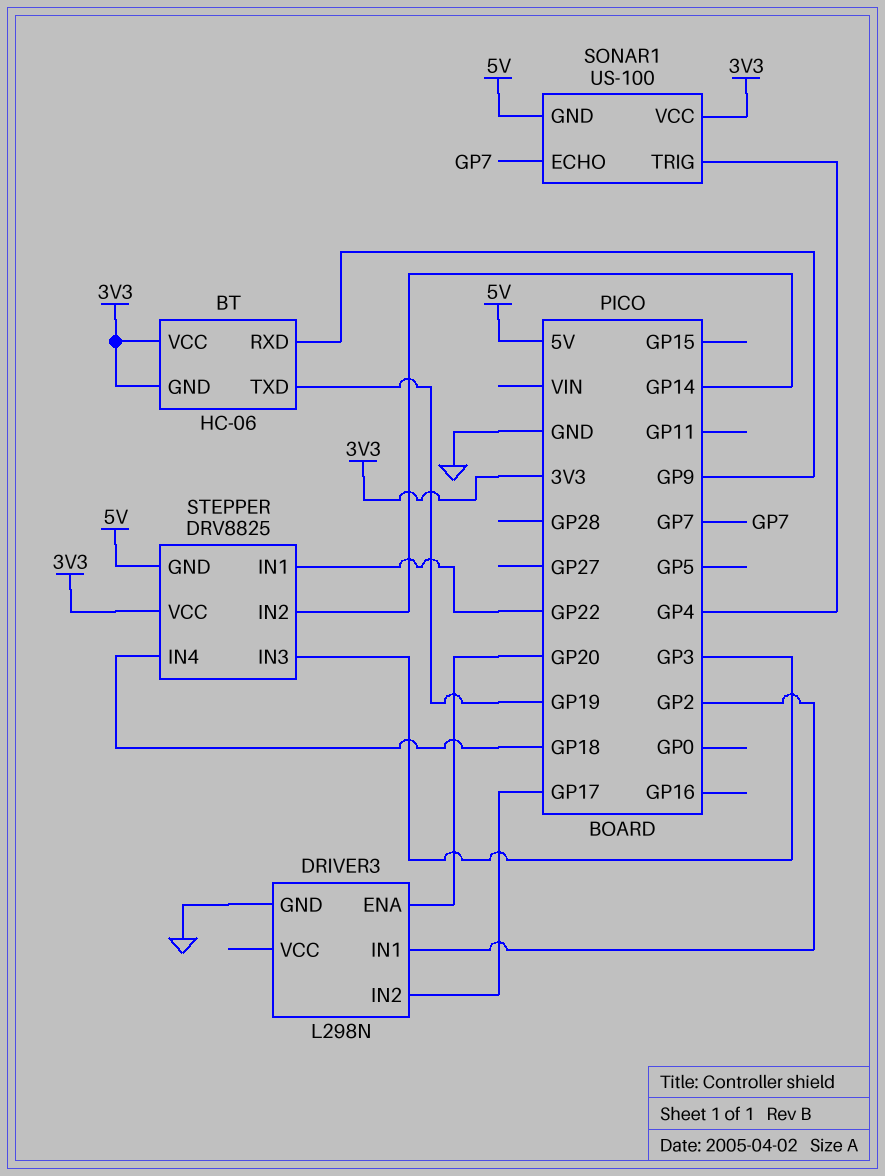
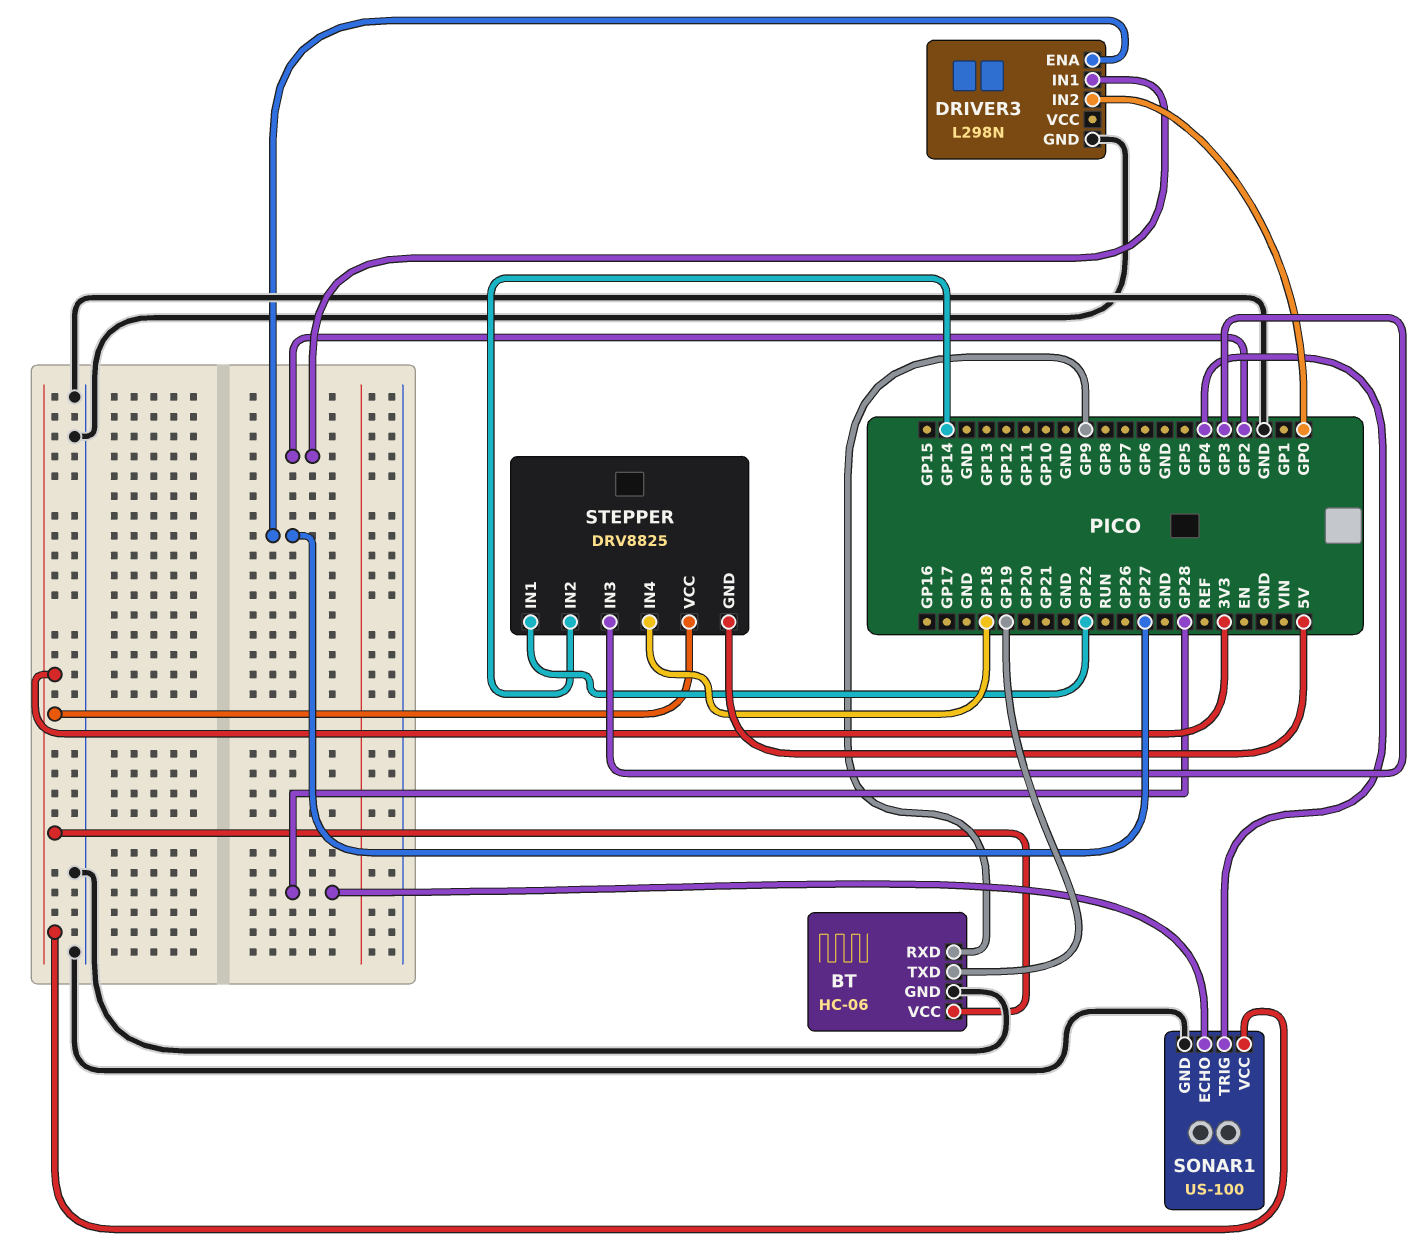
BT pin GND: 3V3 -> GND
DRIVER3 pin ENA: GP20 -> GP27
DRIVER3 pin IN2: GP17 -> GP0
SONAR1 pin ECHO: GP7 -> GP28
SONAR1 pin GND: 5V -> GND

